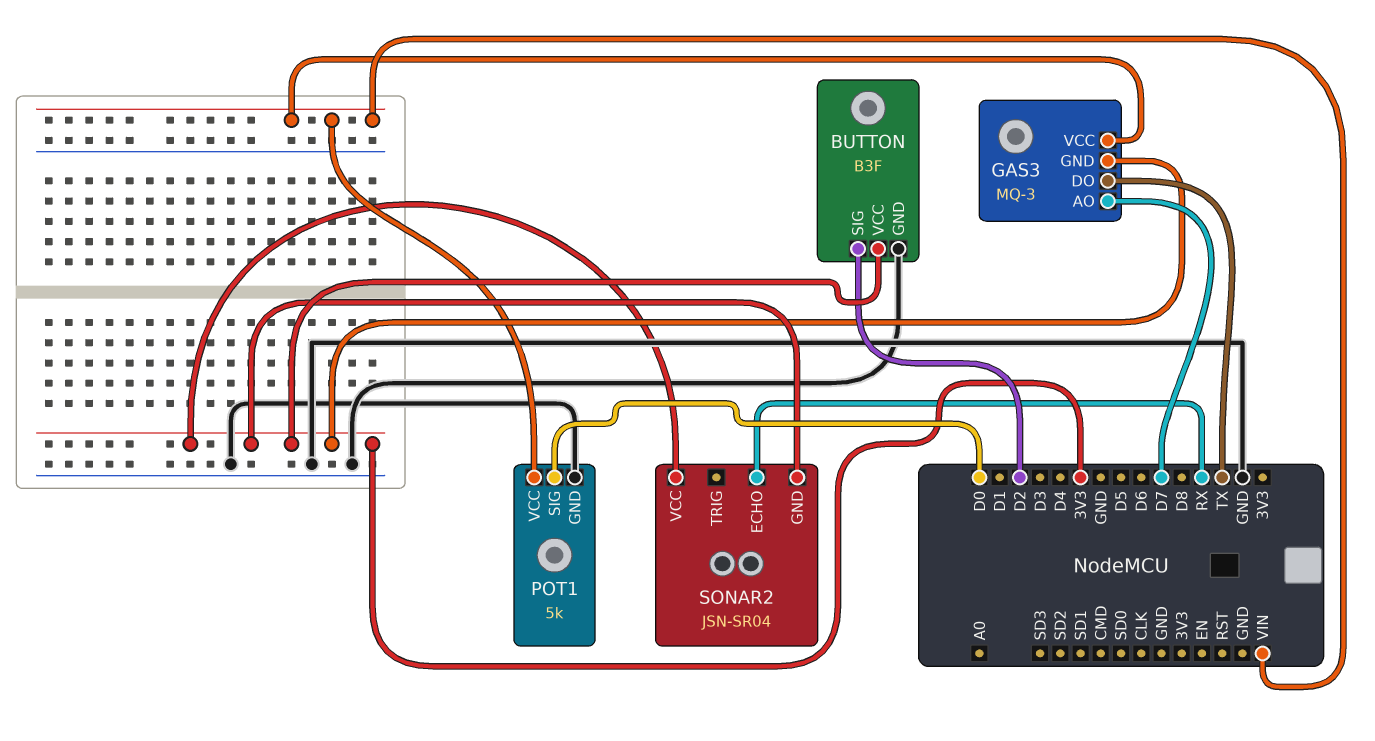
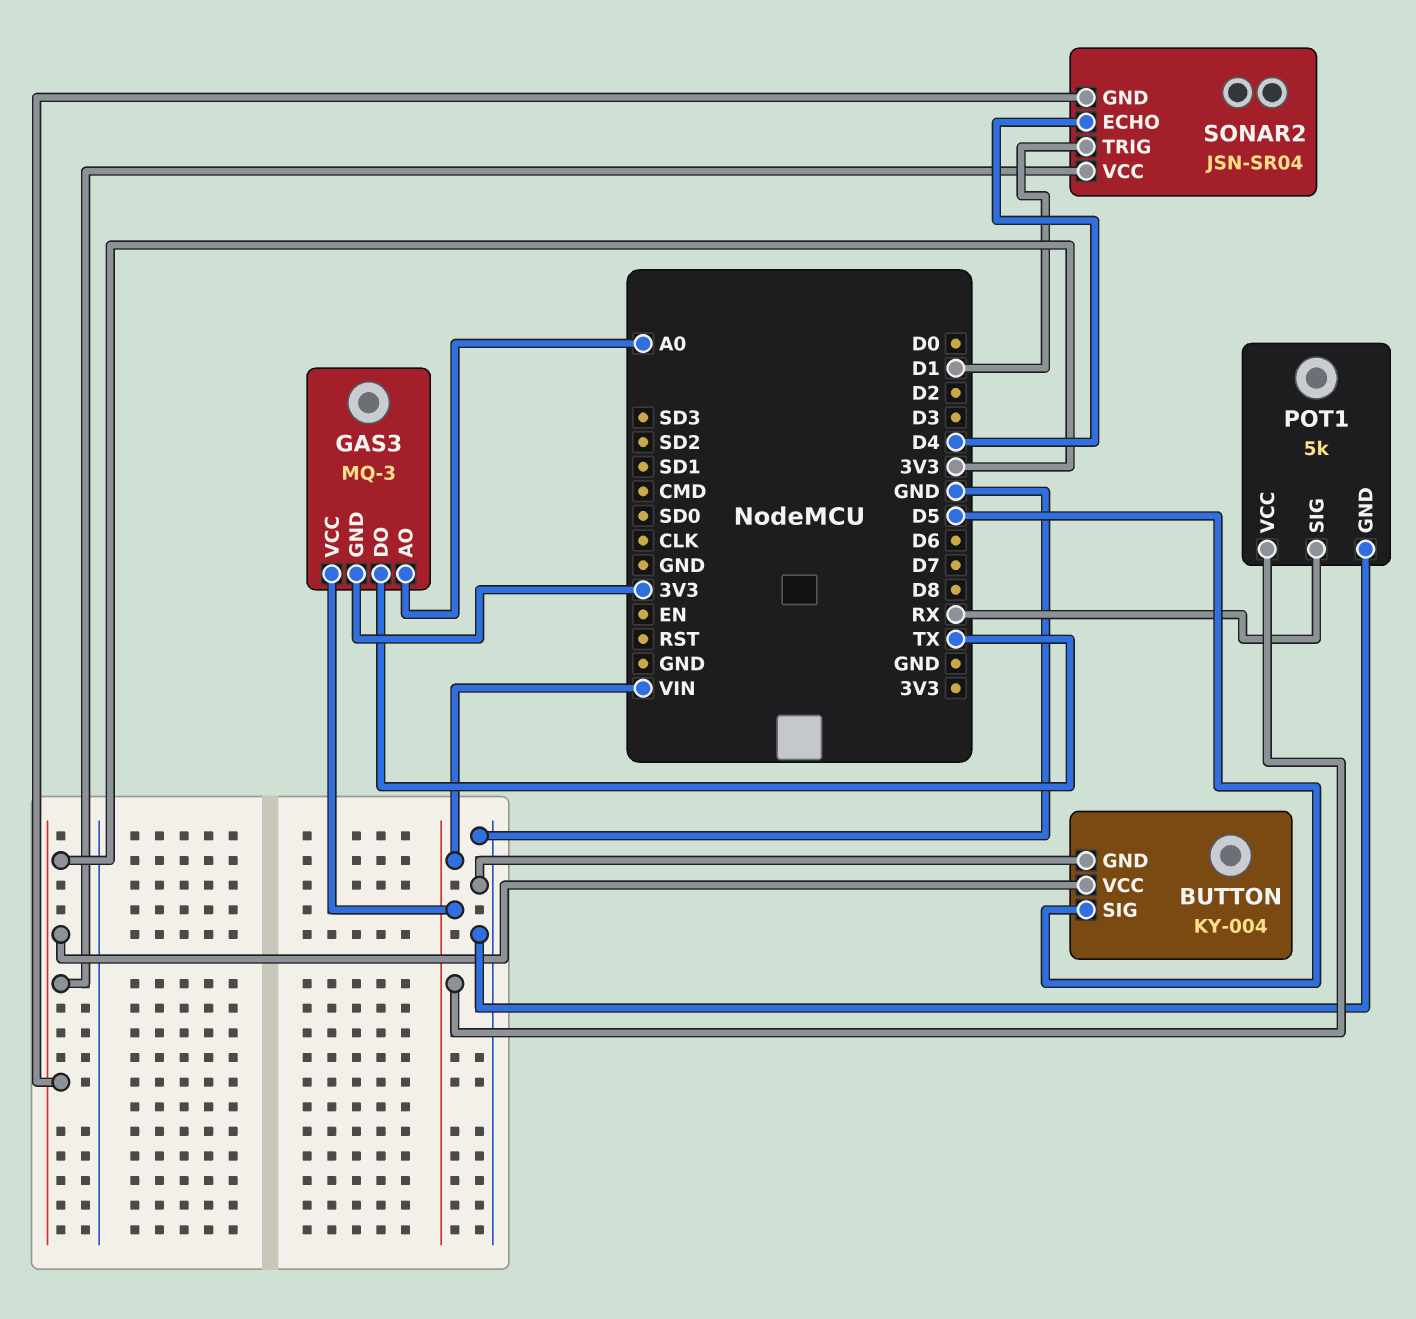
BUTTON: B3F -> KY-004
BUTTON pin SIG: D2 -> D5
GAS3 pin AO: D7 -> A0
POT1 pin SIG: D0 -> RX
SONAR2 pin ECHO: RX -> D4
SONAR2 pin TRIG: none -> D1

